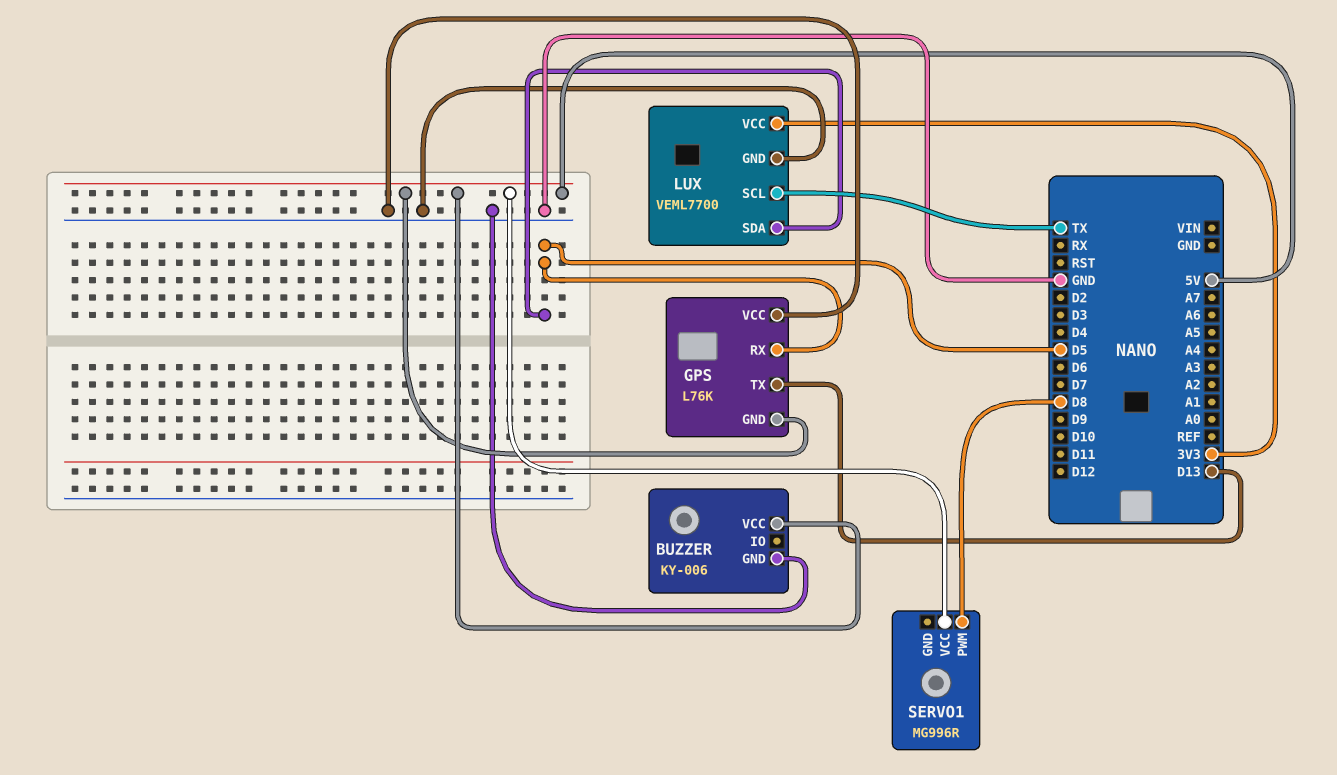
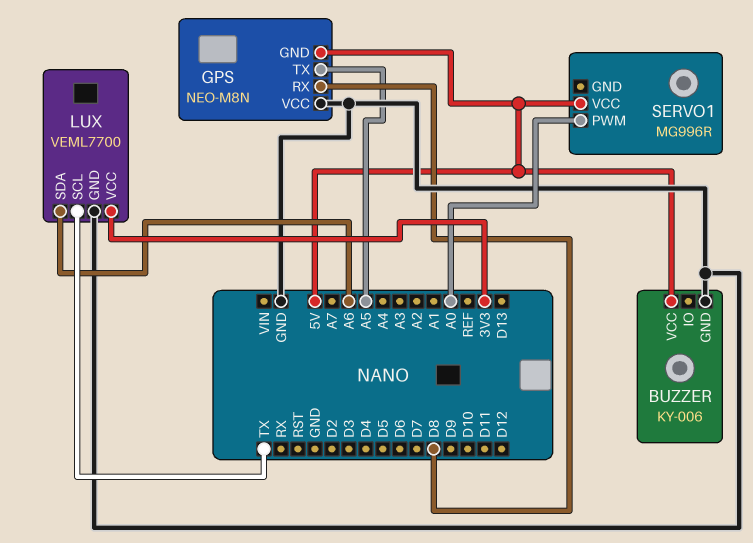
GPS: L76K -> NEO-M8N
GPS pin RX: D5 -> D8
GPS pin TX: D13 -> A5
LUX pin SDA: D5 -> A6
SERVO1 pin PWM: D8 -> A0

